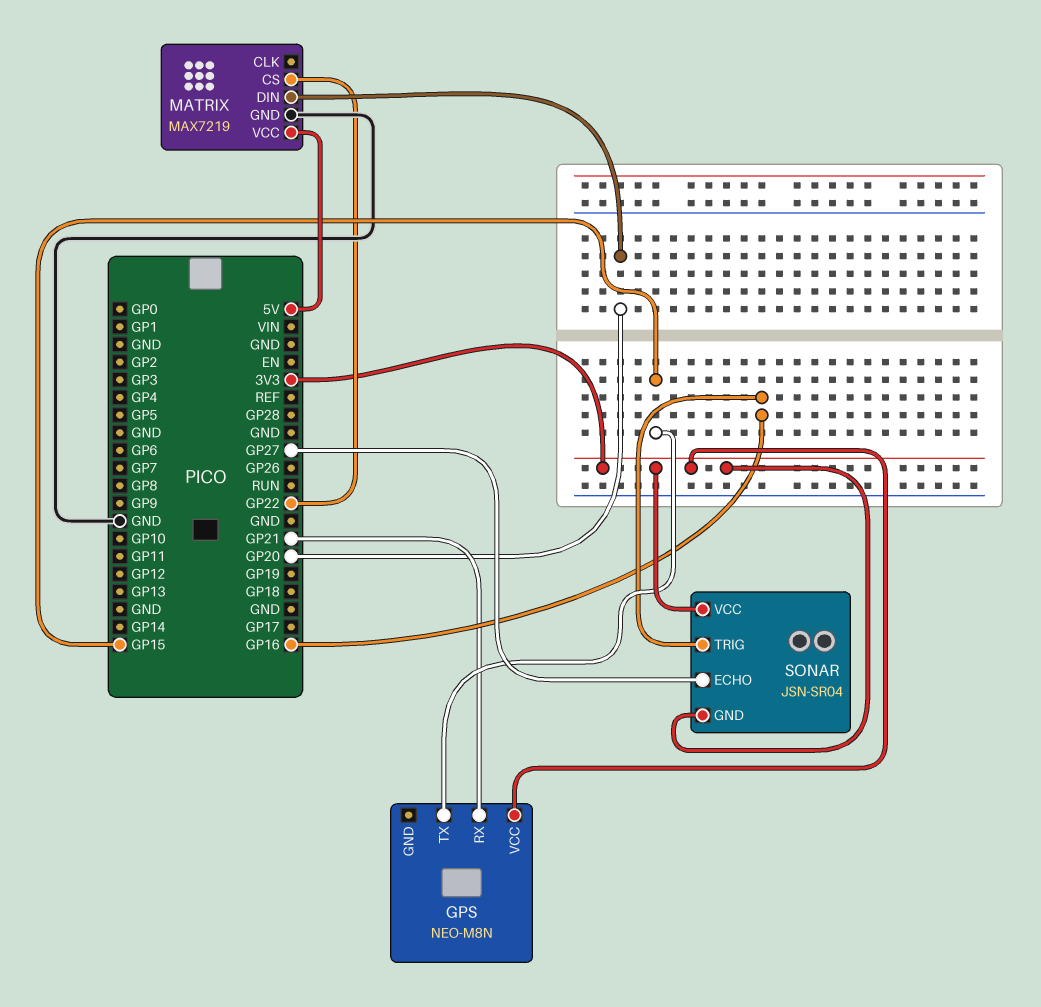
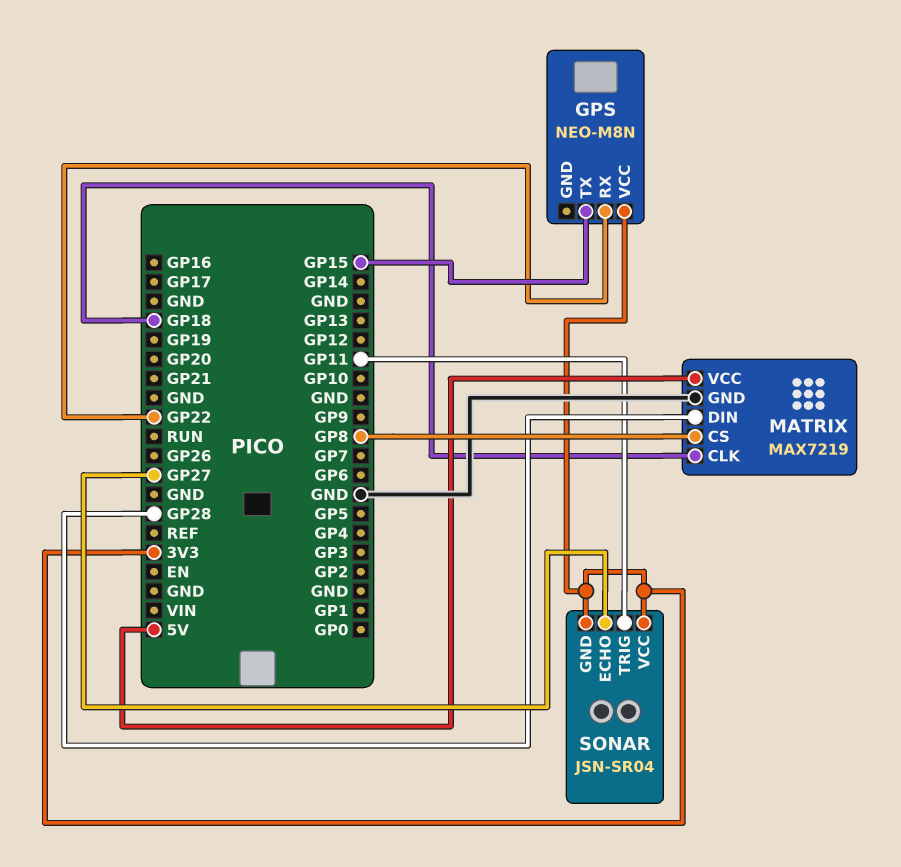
GPS pin RX: GP21 -> GP22
MATRIX pin CLK: none -> GP18
MATRIX pin CS: GP22 -> GP8
MATRIX pin DIN: GP20 -> GP28
SONAR pin TRIG: GP16 -> GP11

